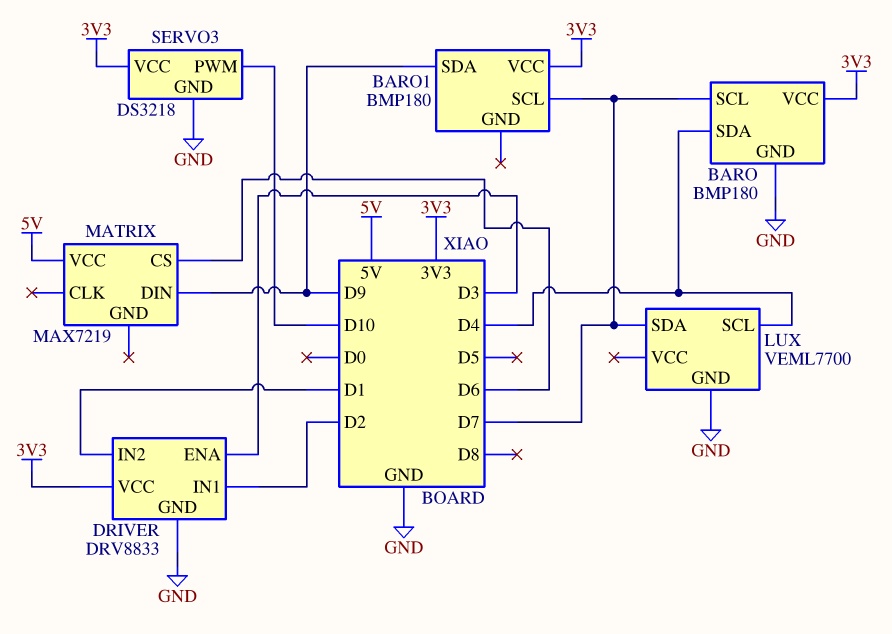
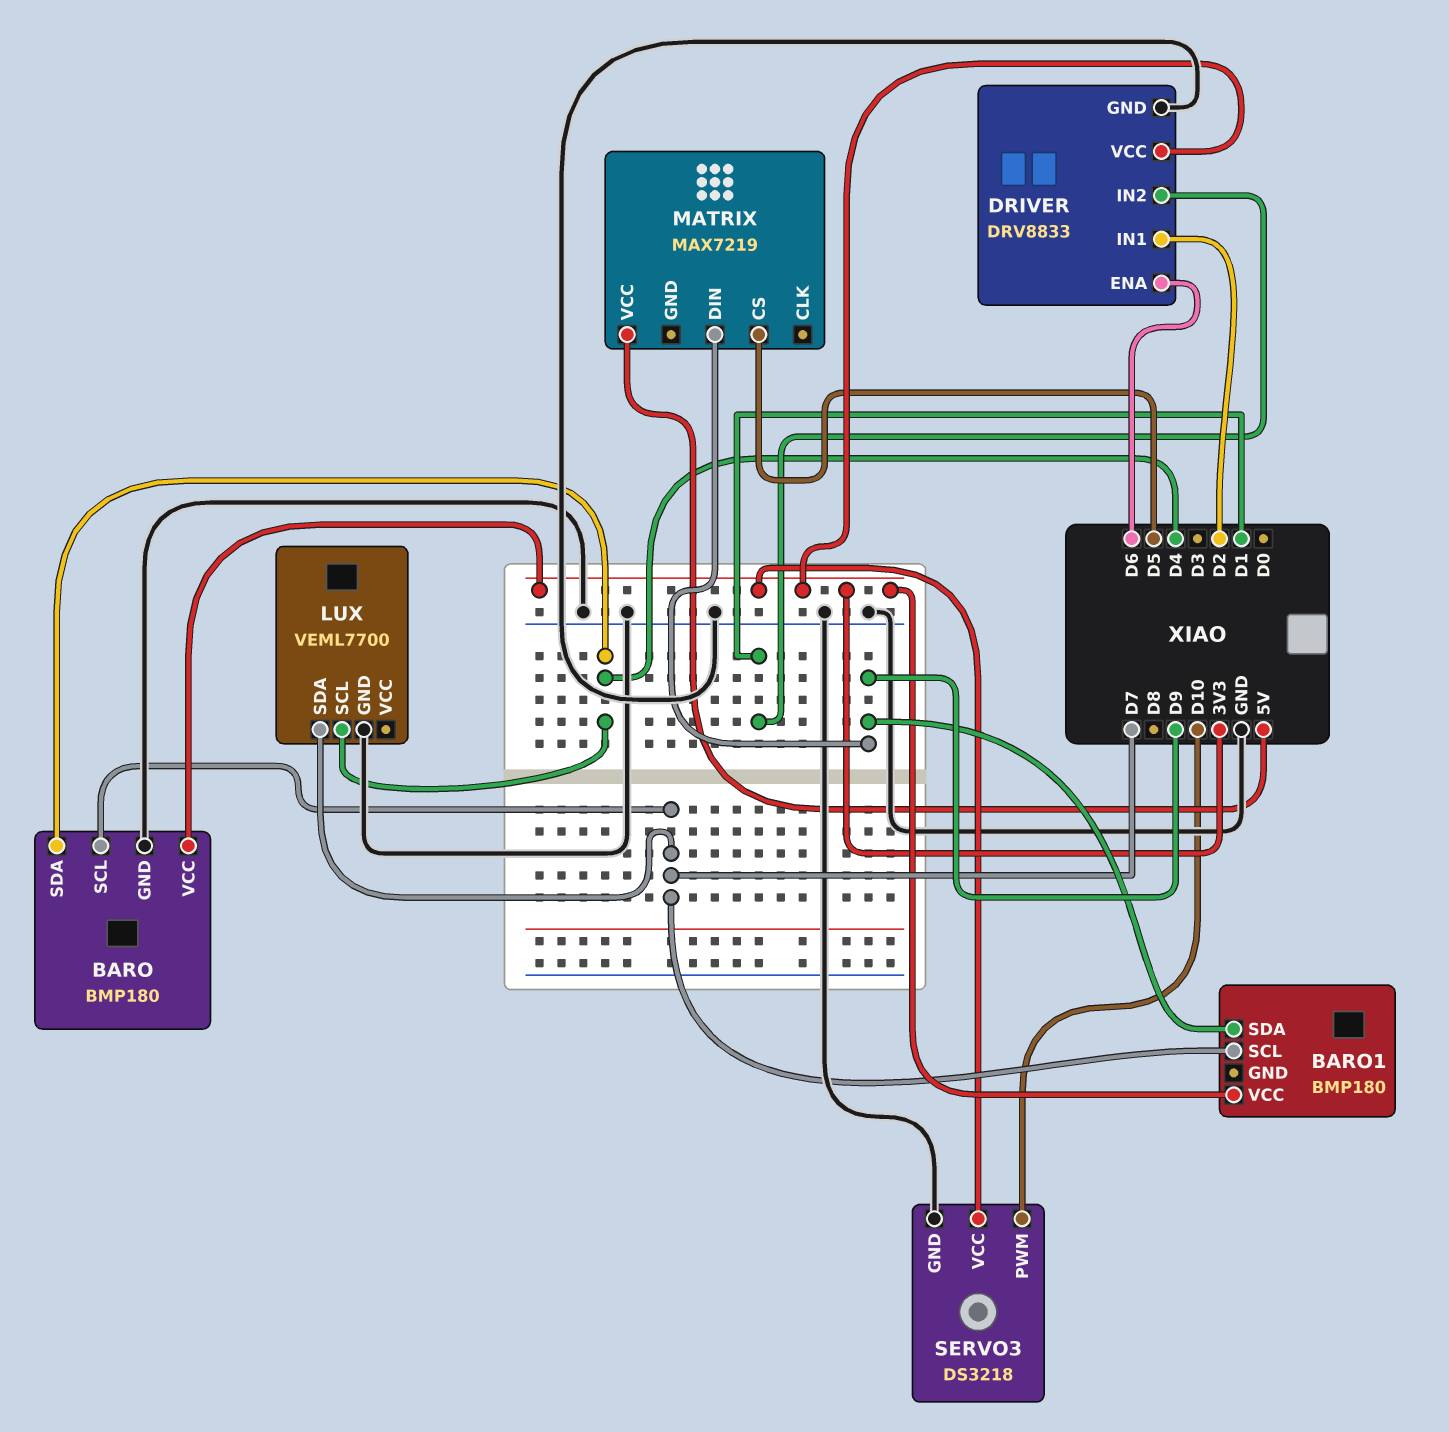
DRIVER pin ENA: D3 -> D6
MATRIX pin CS: D6 -> D5

